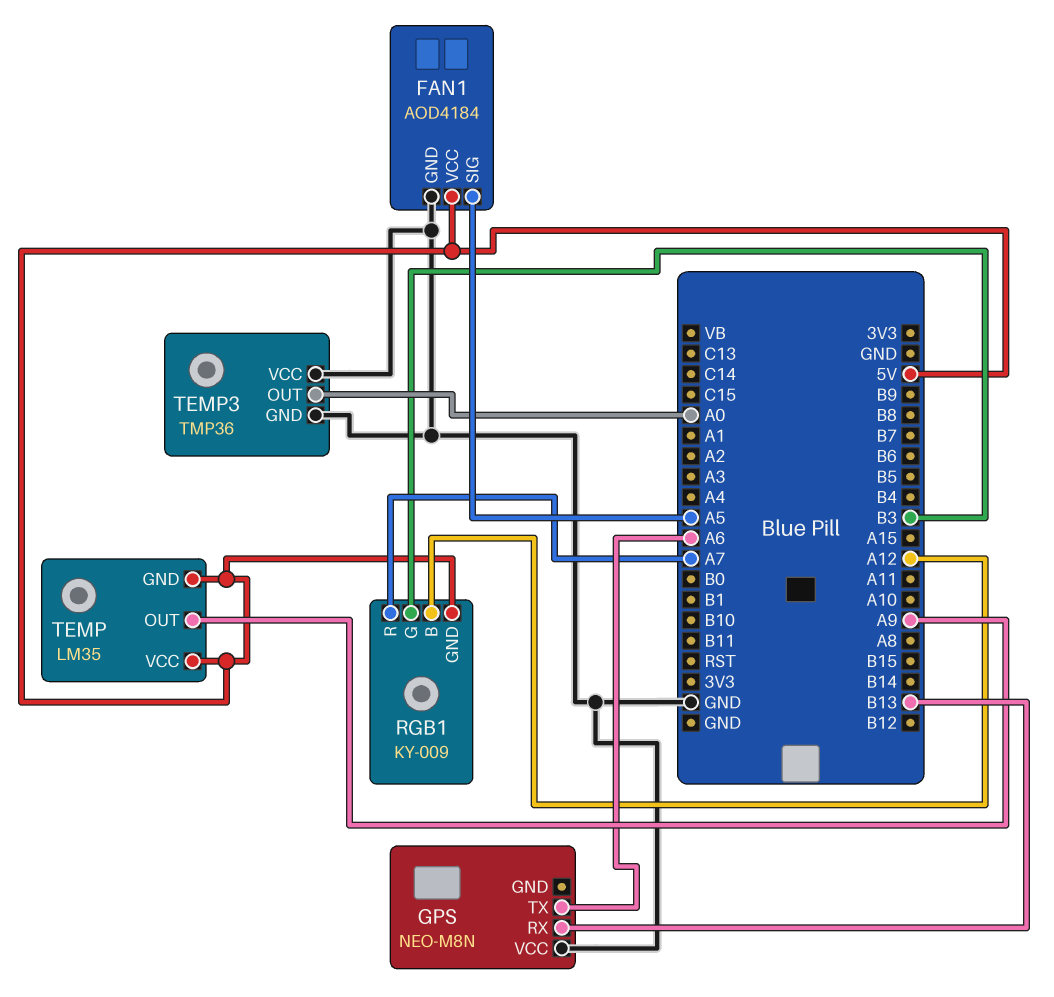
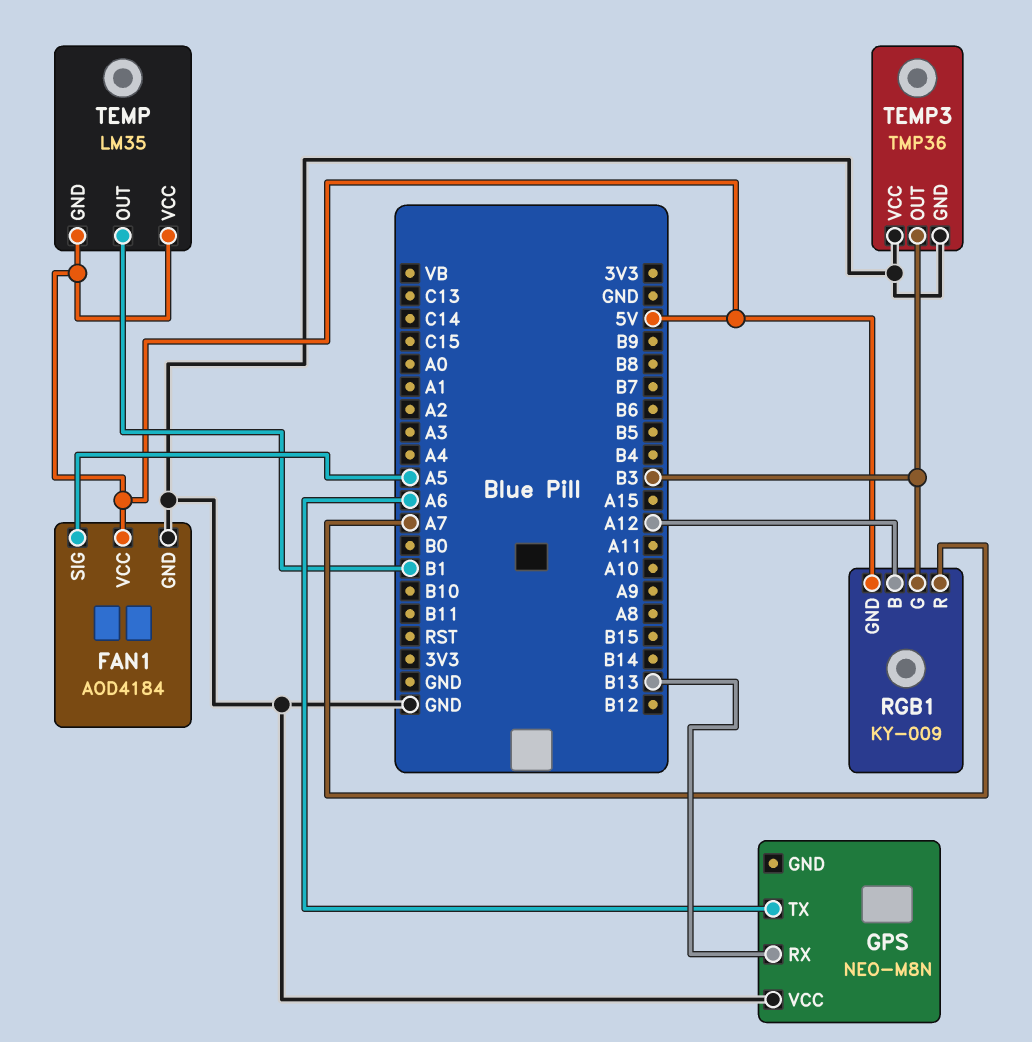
TEMP pin OUT: A9 -> B1
TEMP3 pin OUT: A0 -> B3

